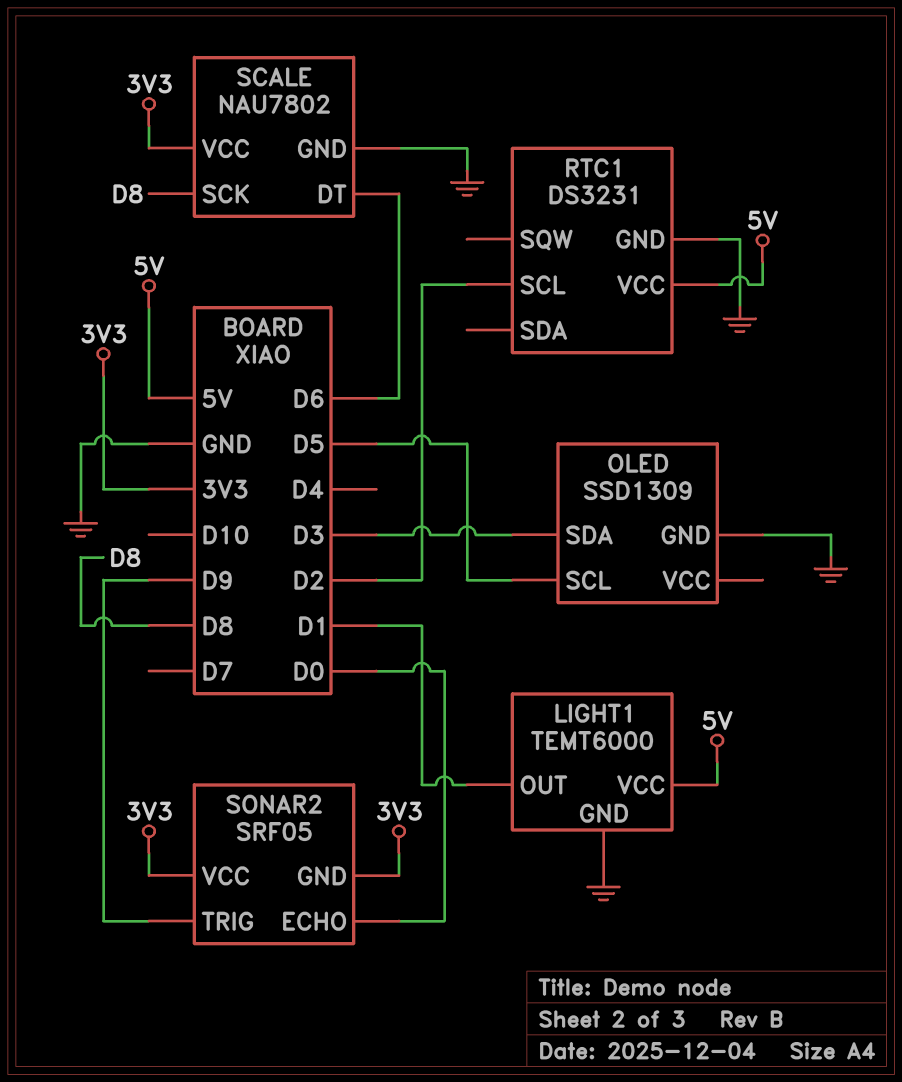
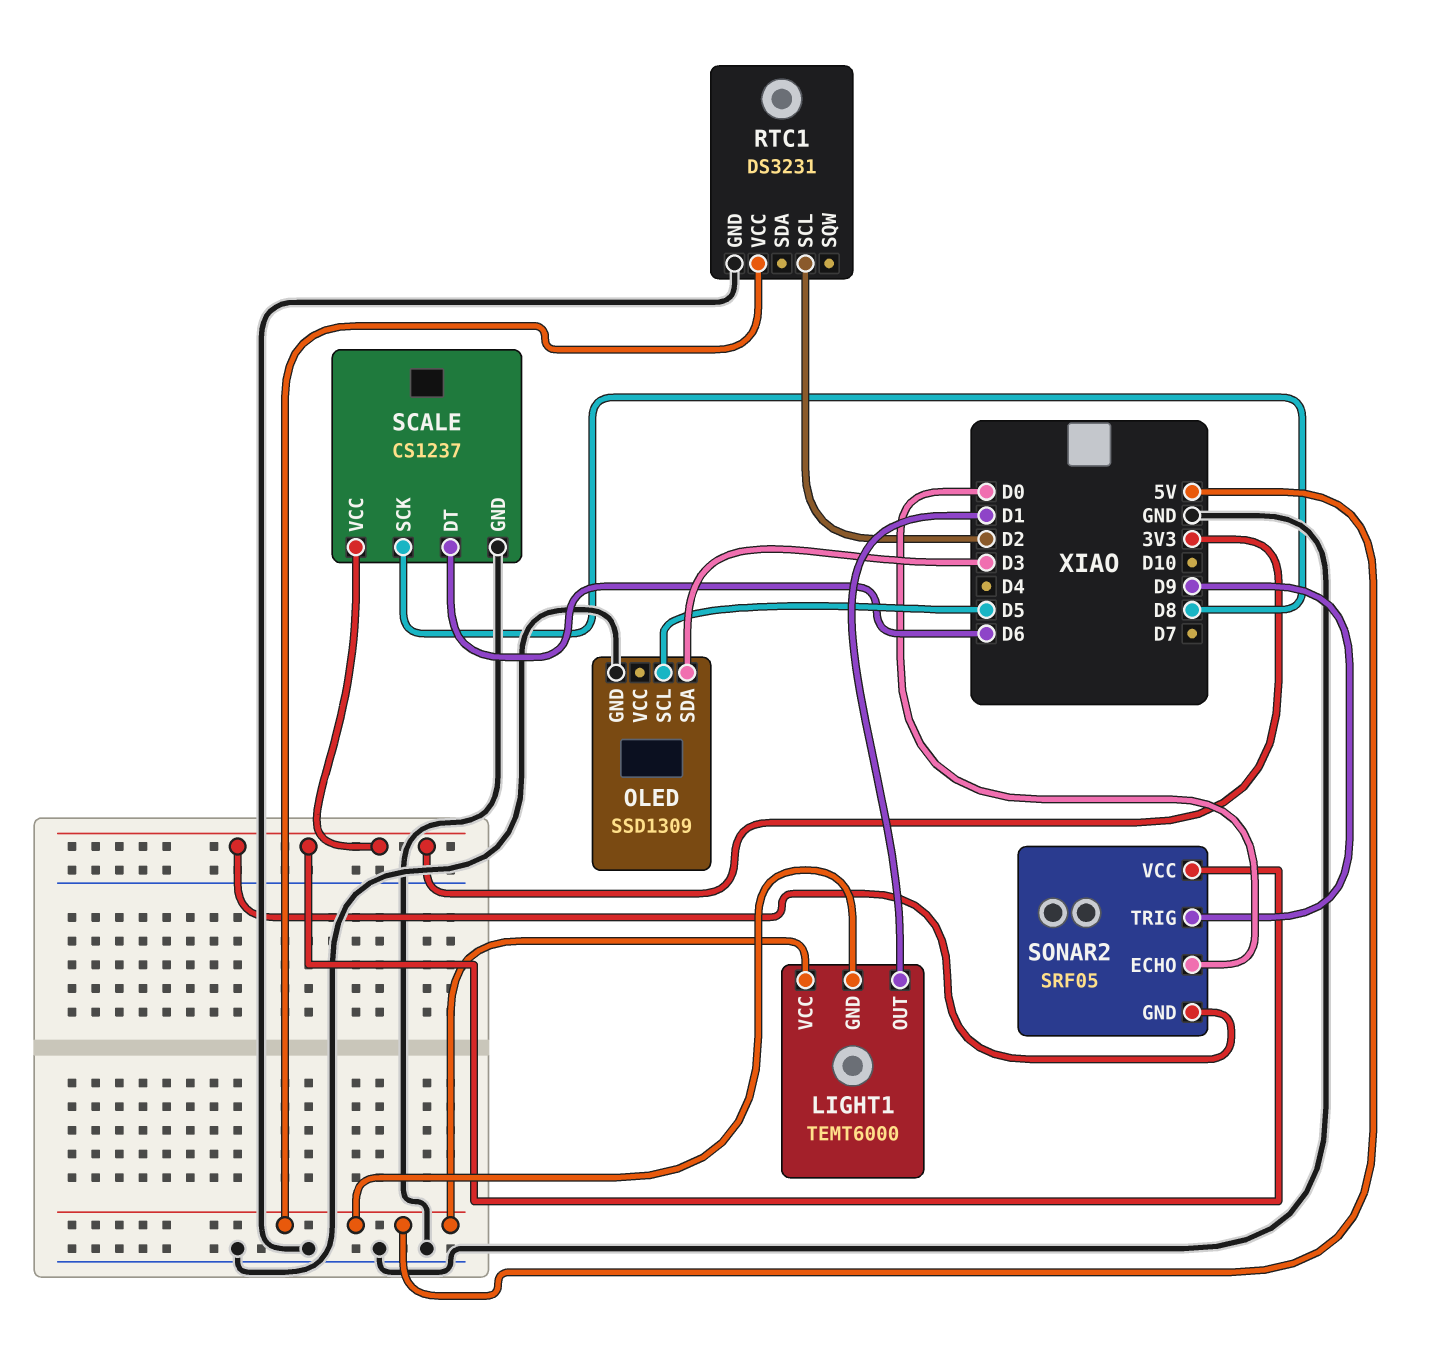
LIGHT1 pin GND: GND -> 5V
SCALE: NAU7802 -> CS1237

